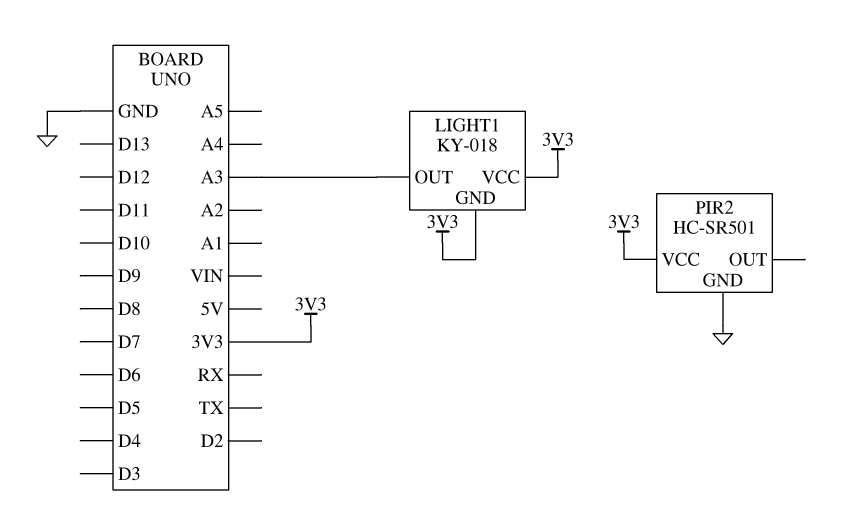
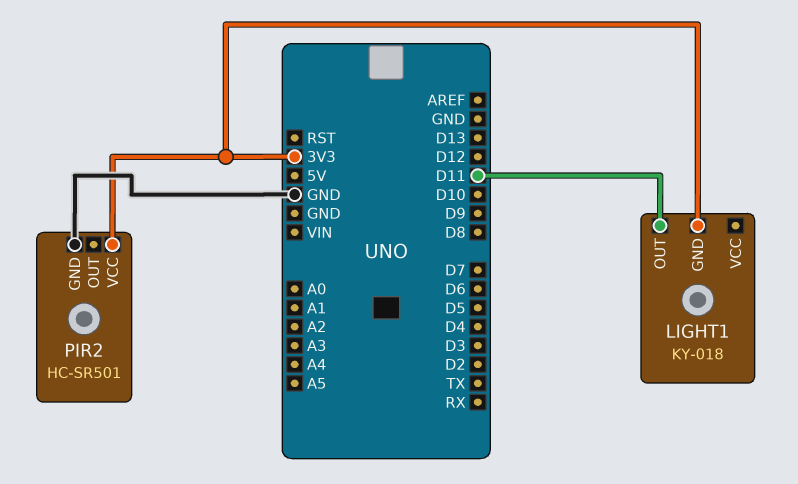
LIGHT1 pin OUT: A3 -> D11
LIGHT1 pin VCC: 3V3 -> none

